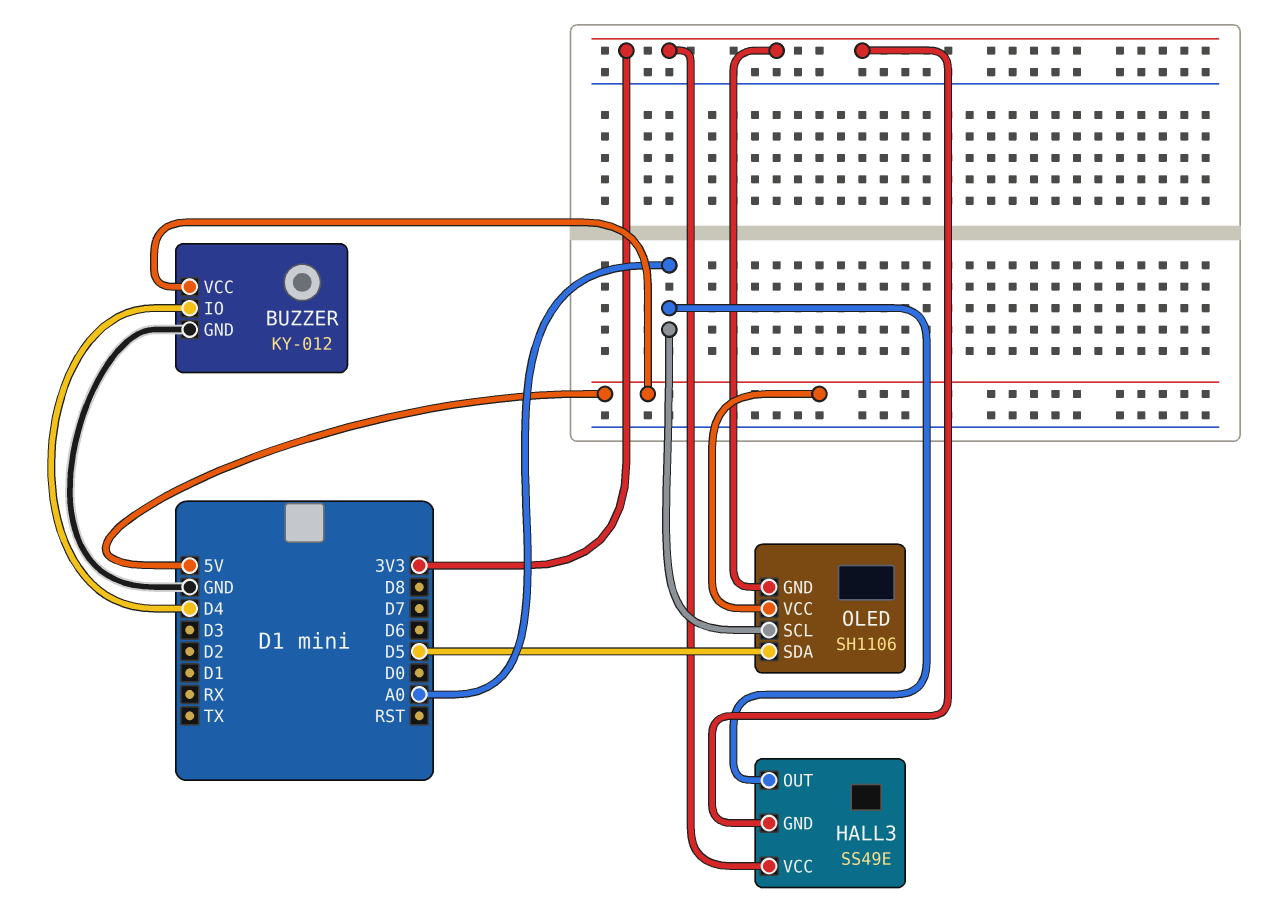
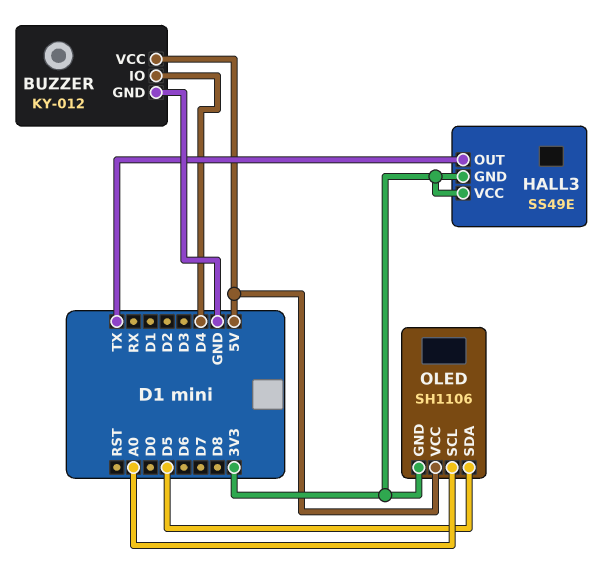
HALL3 pin OUT: A0 -> TX

